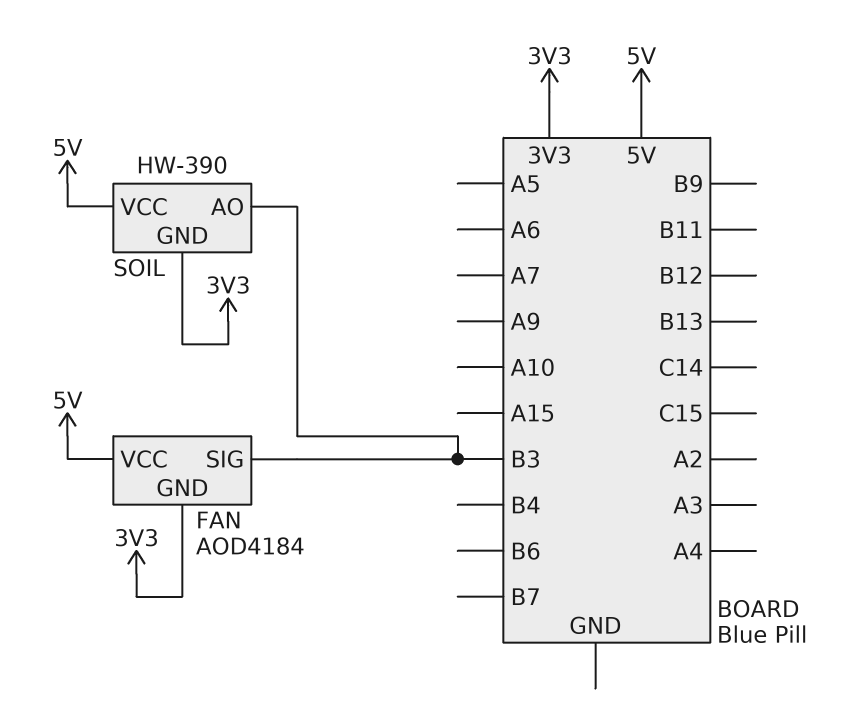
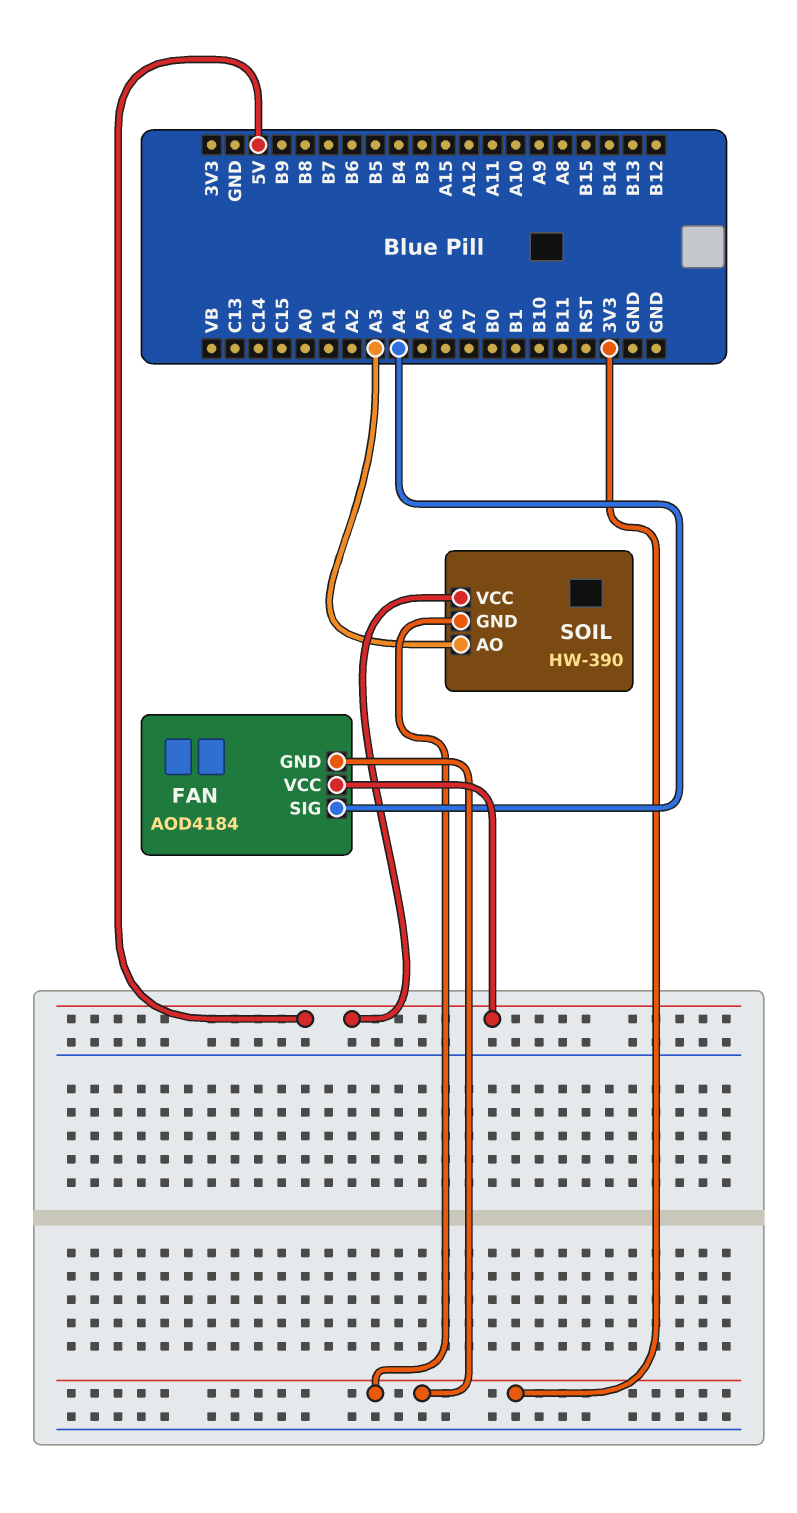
FAN pin SIG: B3 -> A4
SOIL pin AO: B3 -> A3

